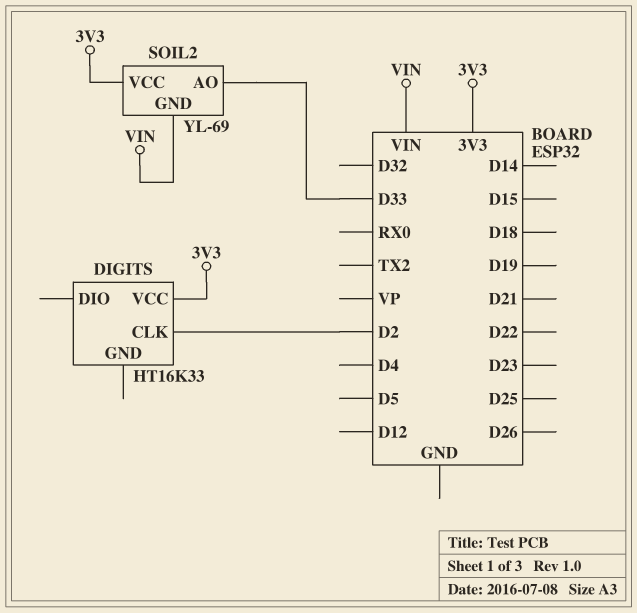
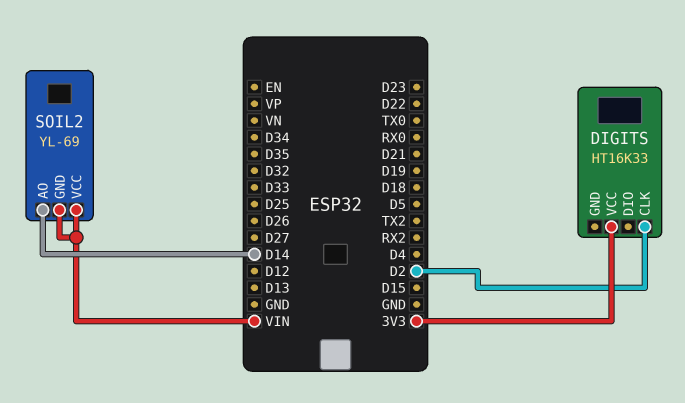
SOIL2 pin AO: D33 -> D14
SOIL2 pin VCC: 3V3 -> VIN

